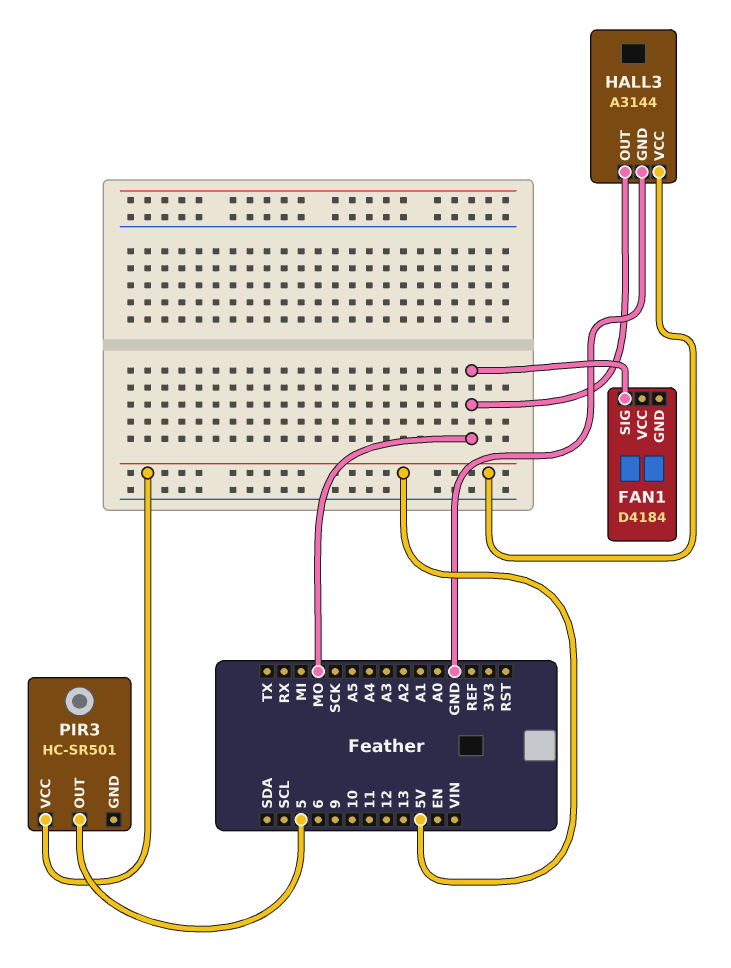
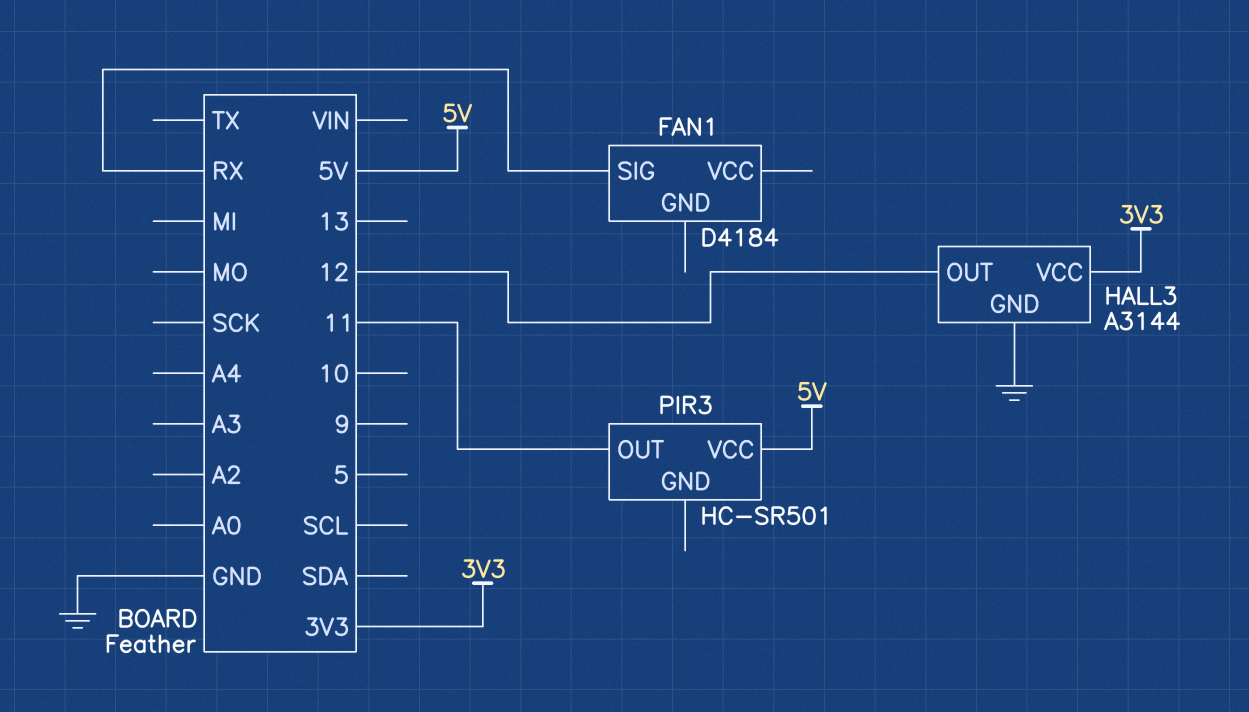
FAN1 pin SIG: MO -> RX
HALL3 pin OUT: MO -> 12
HALL3 pin VCC: 5V -> 3V3
PIR3 pin OUT: 5 -> 11

